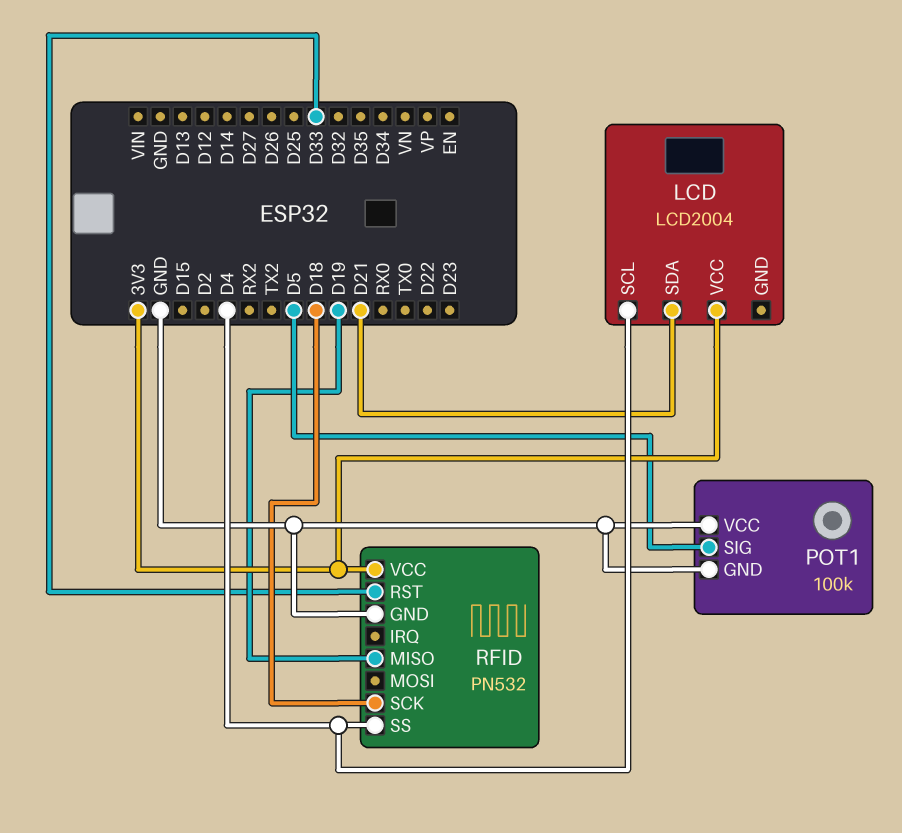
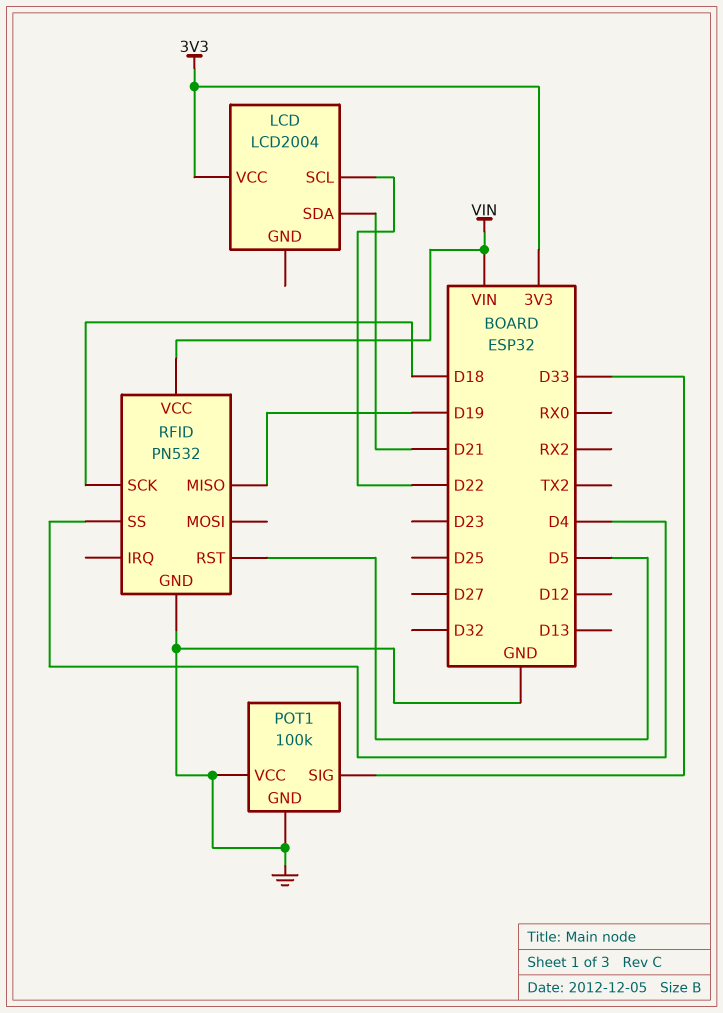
LCD pin SCL: D4 -> D22
POT1 pin SIG: D5 -> D33
RFID pin RST: D33 -> D5
RFID pin VCC: 3V3 -> VIN

